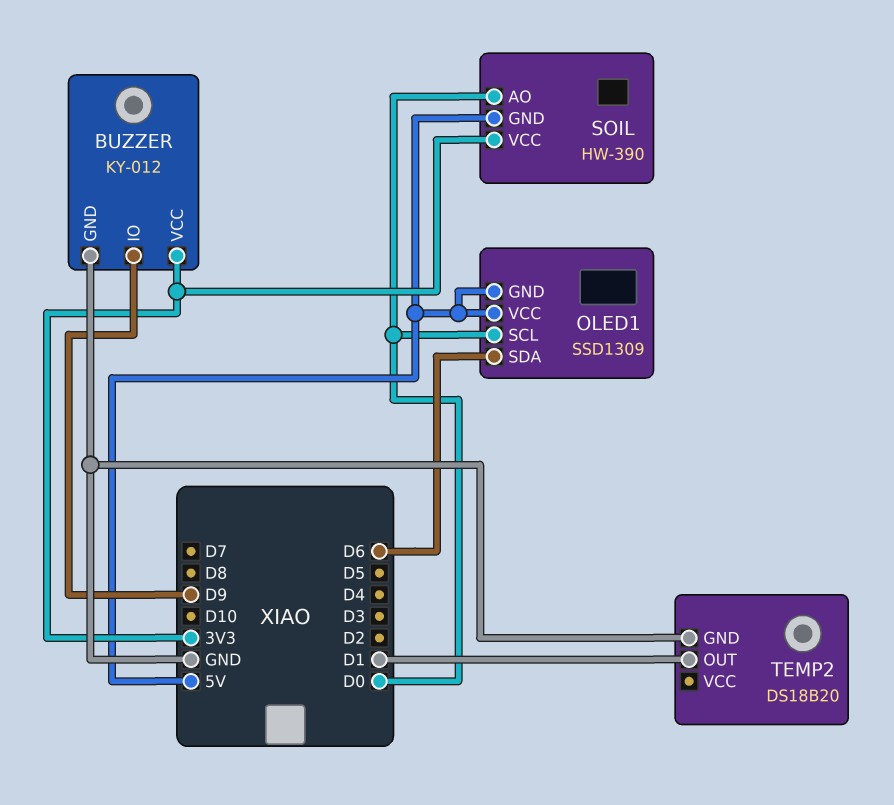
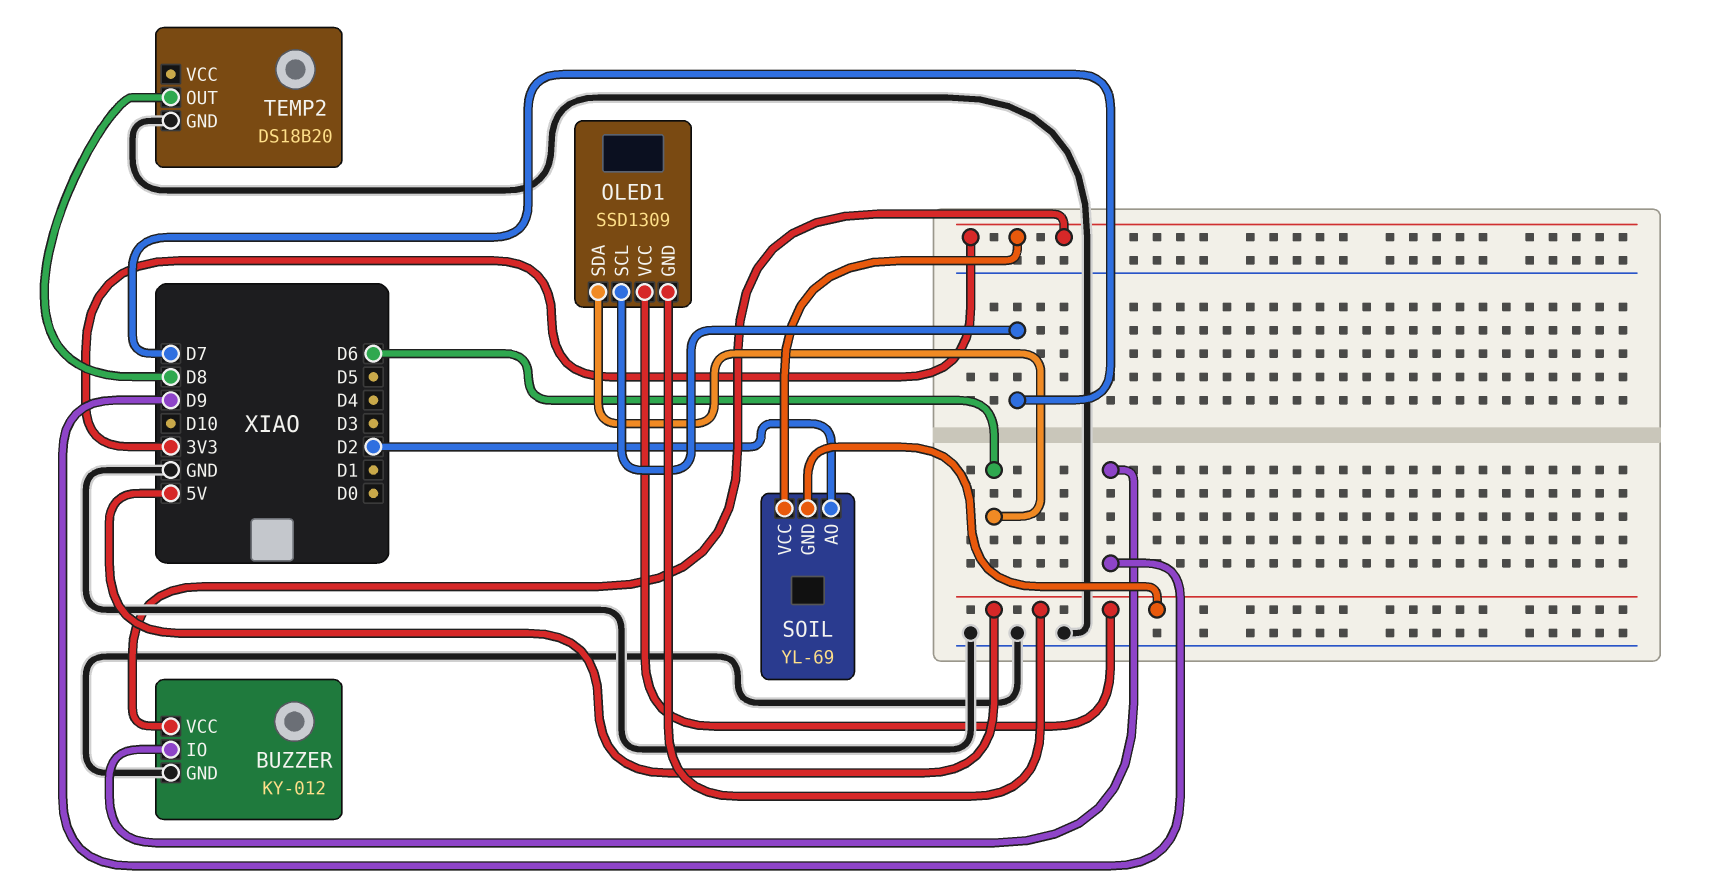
OLED1 pin SCL: D0 -> D7
SOIL: HW-390 -> YL-69
SOIL pin AO: D0 -> D2
TEMP2 pin OUT: D1 -> D8

